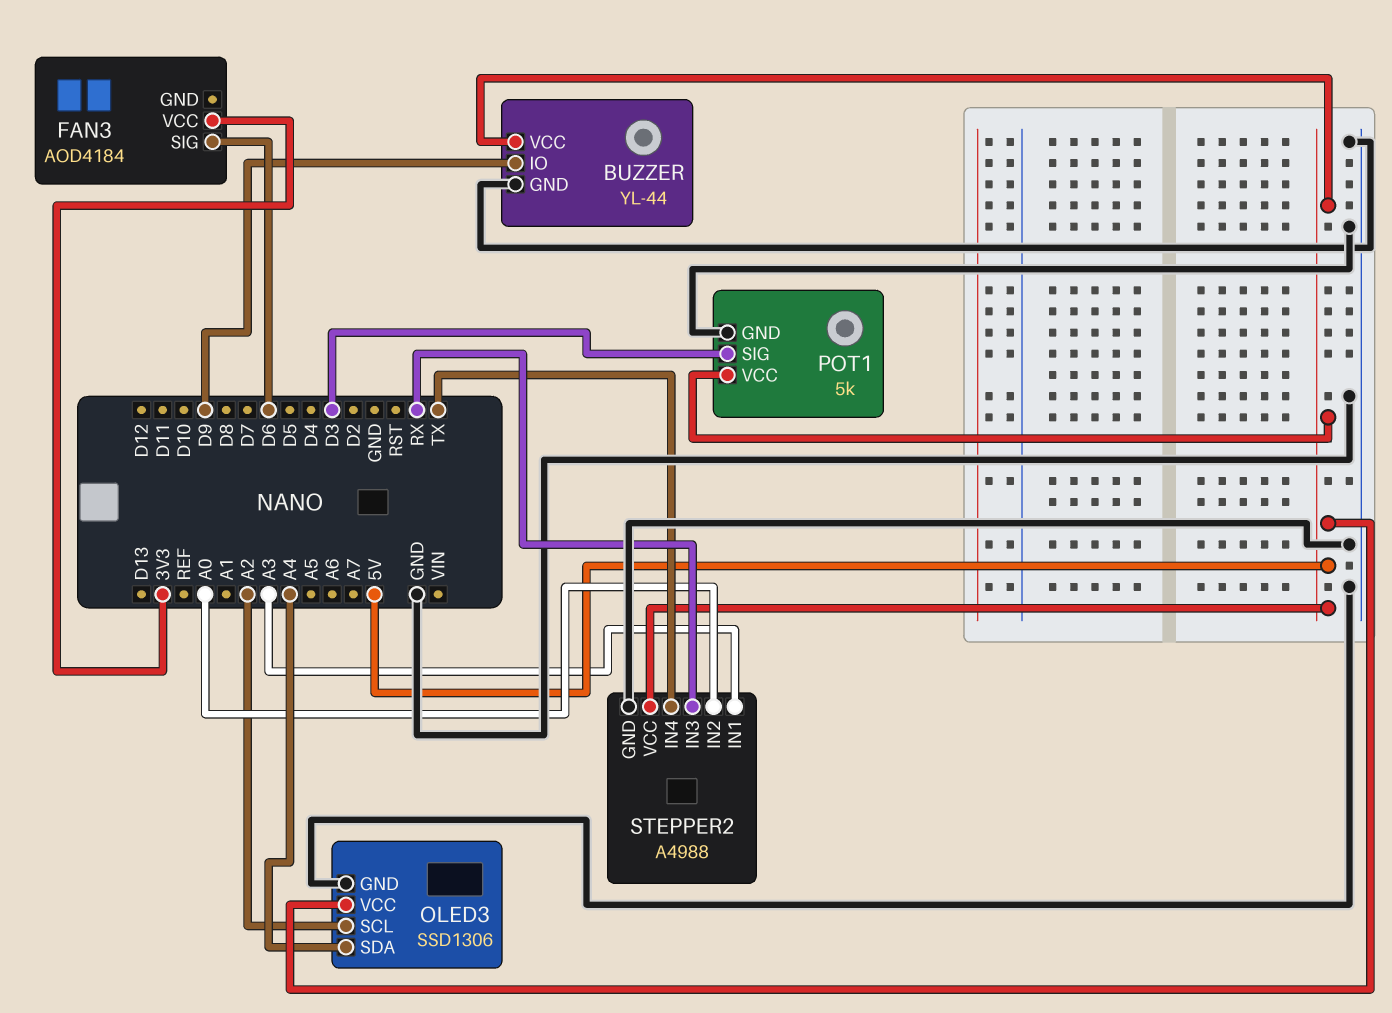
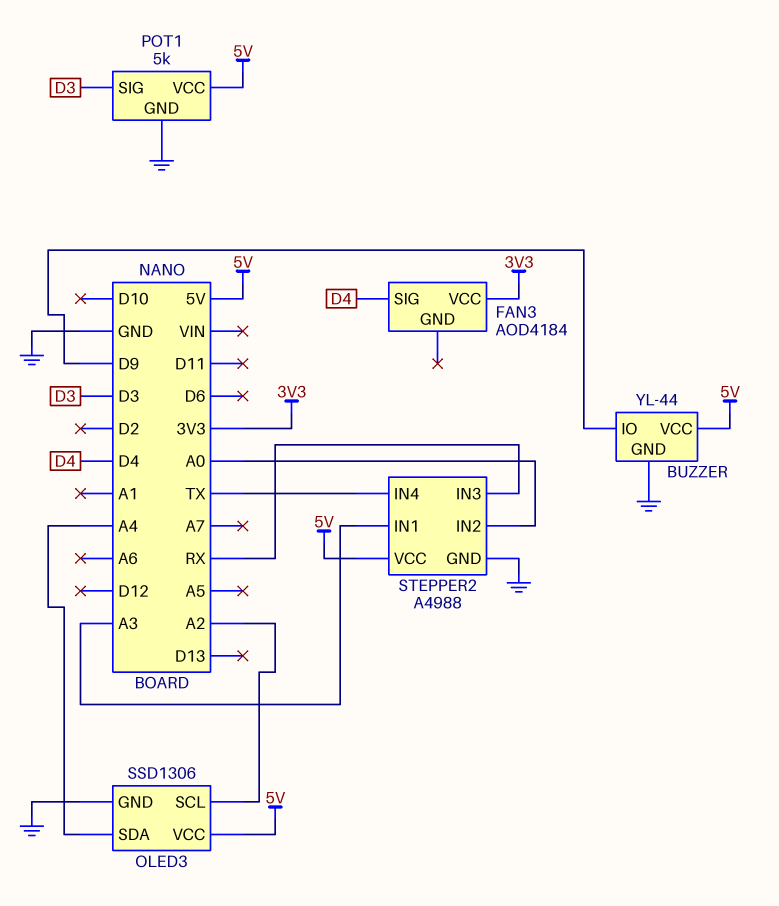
FAN3 pin SIG: D6 -> D4

